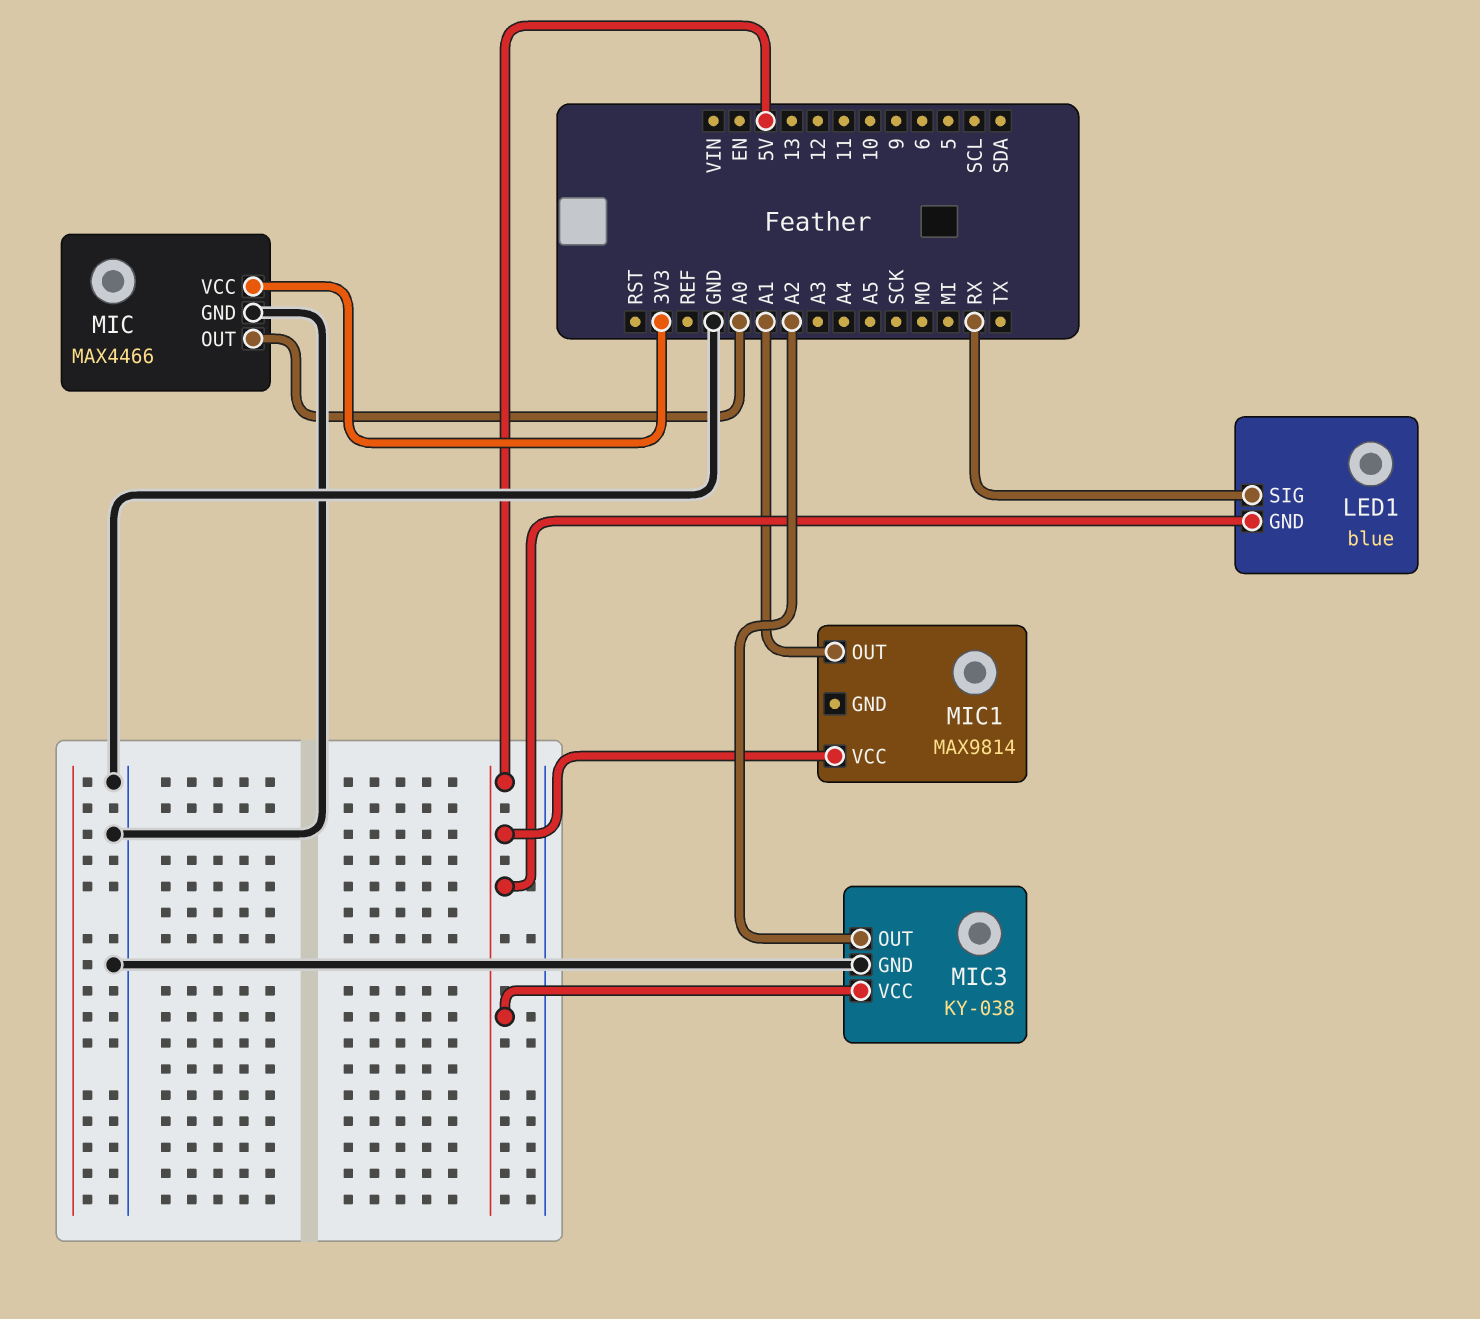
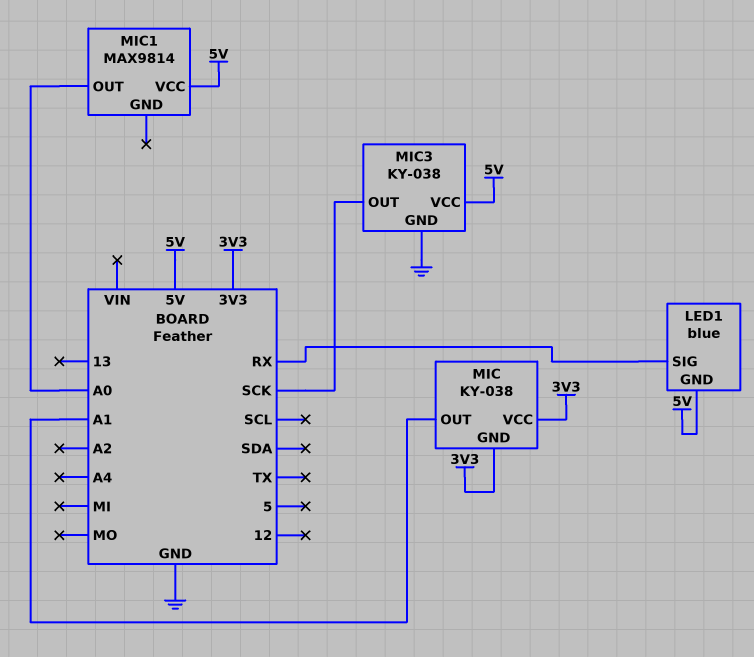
MIC: MAX4466 -> KY-038
MIC pin GND: GND -> 3V3
MIC pin OUT: A0 -> A1
MIC1 pin OUT: A1 -> A0
MIC3 pin OUT: A2 -> SCK

